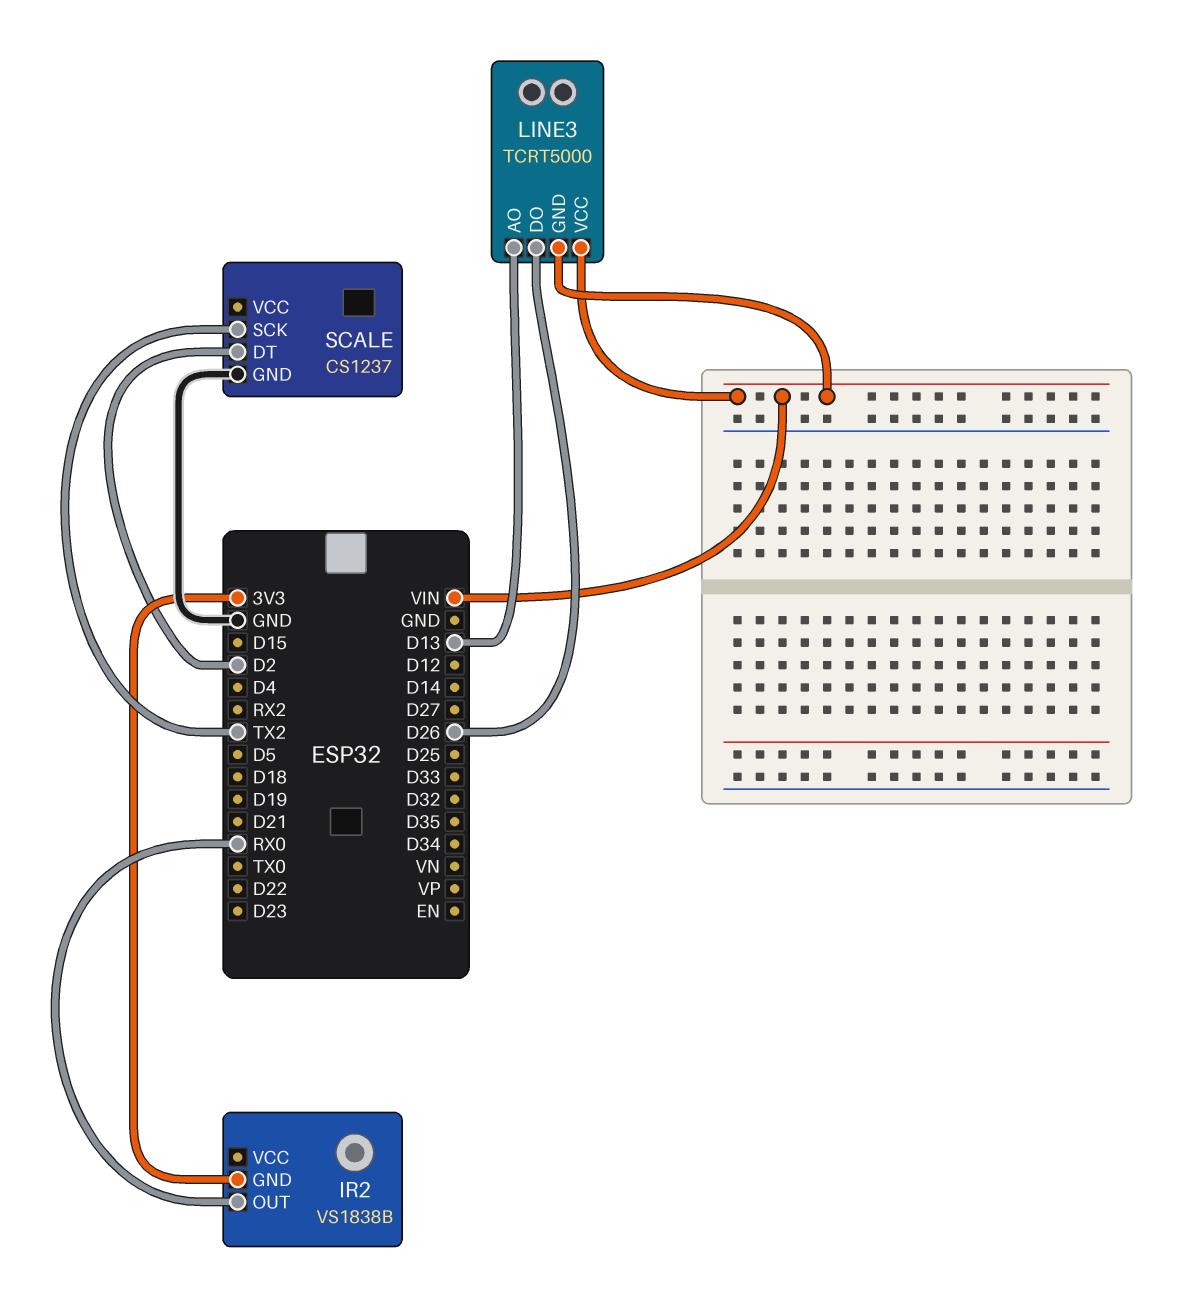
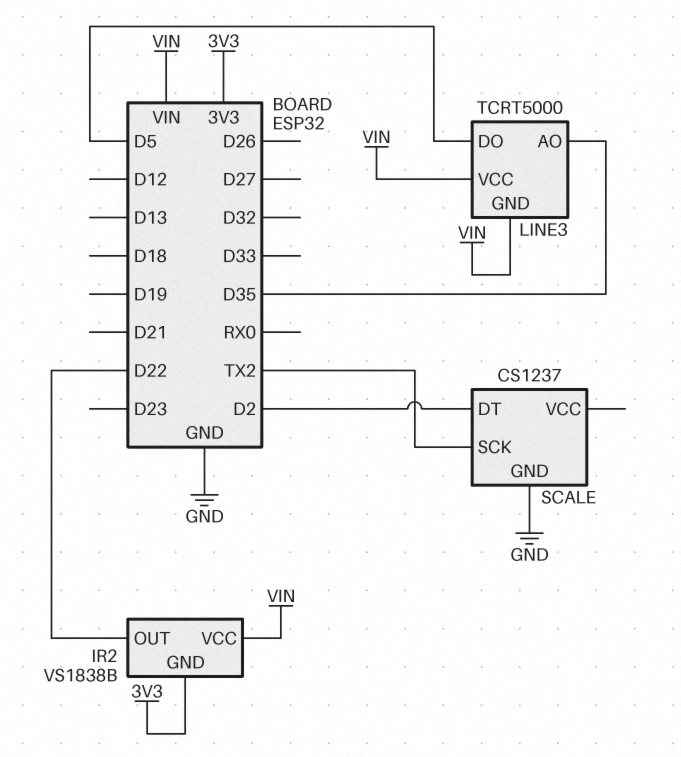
IR2 pin OUT: RX0 -> D22
IR2 pin VCC: none -> VIN
LINE3 pin AO: D13 -> D35
LINE3 pin DO: D26 -> D5

